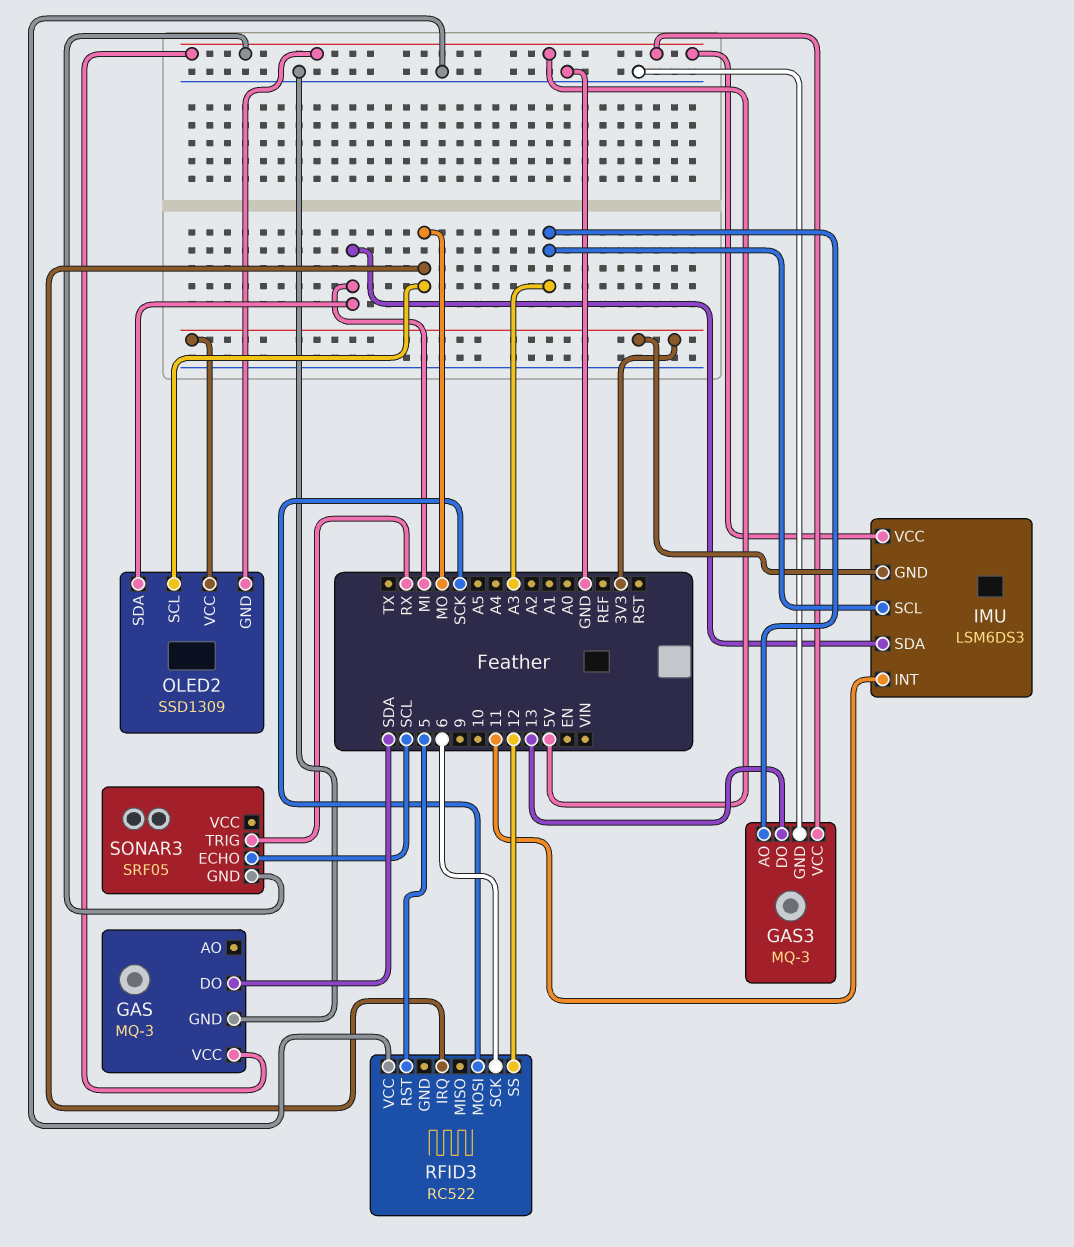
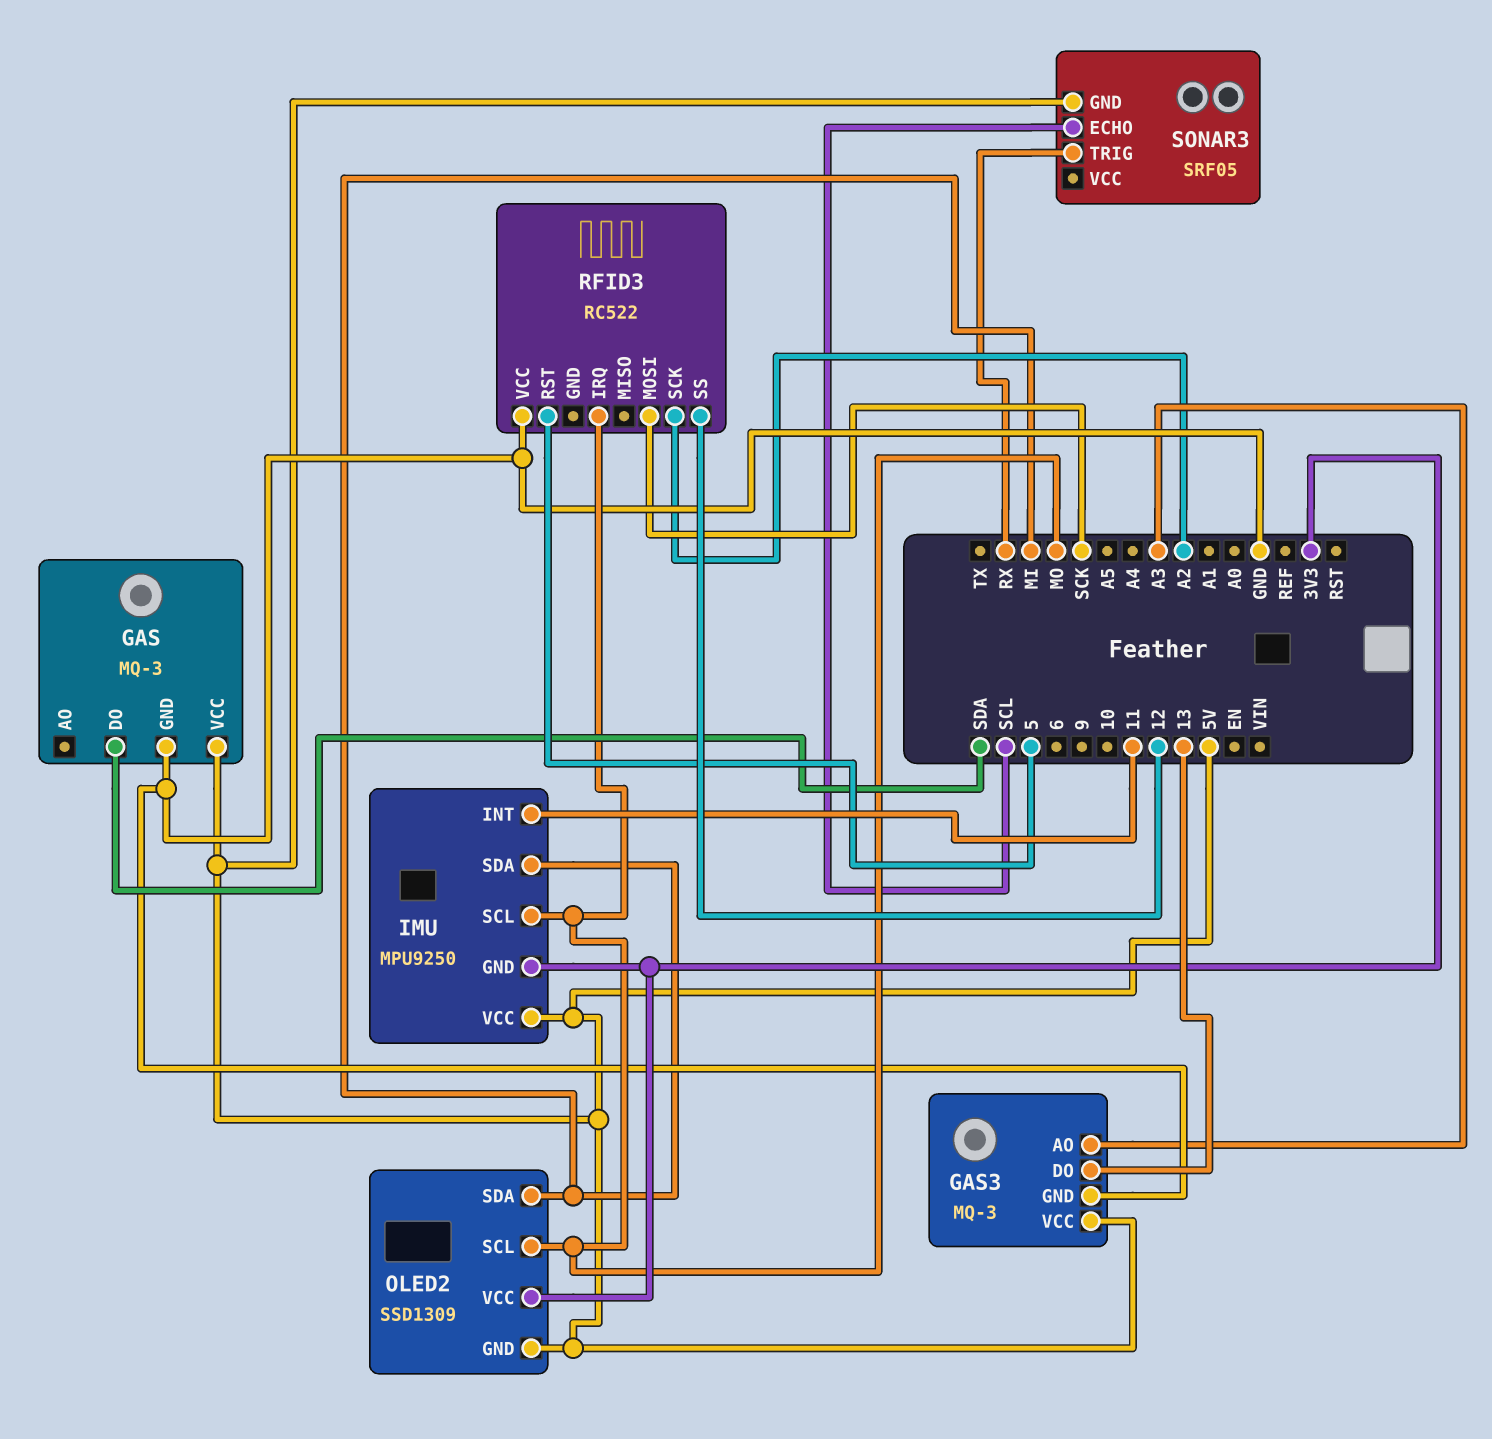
IMU: LSM6DS3 -> MPU9250
IMU pin SCL: A3 -> MO
RFID3 pin SCK: 6 -> A2

